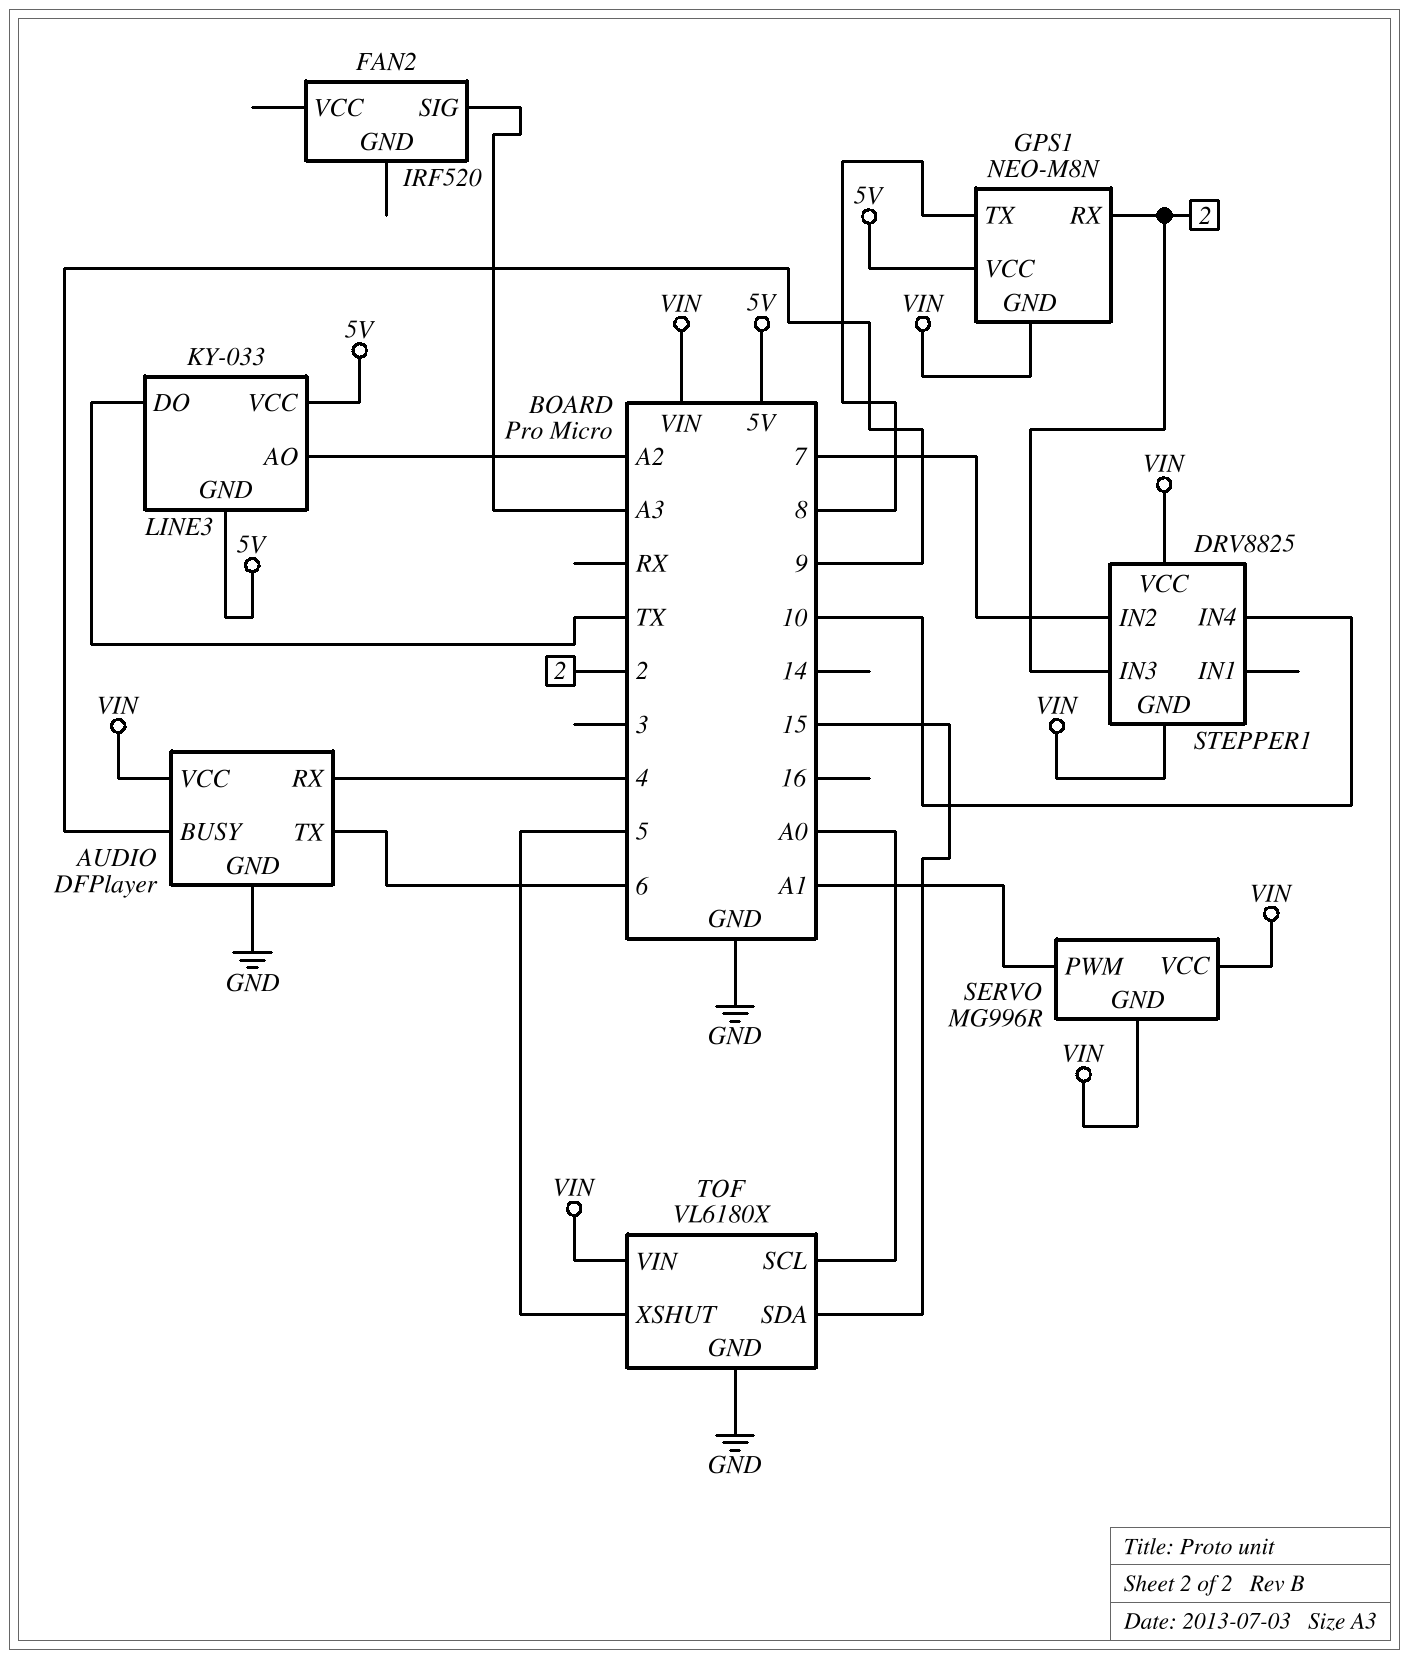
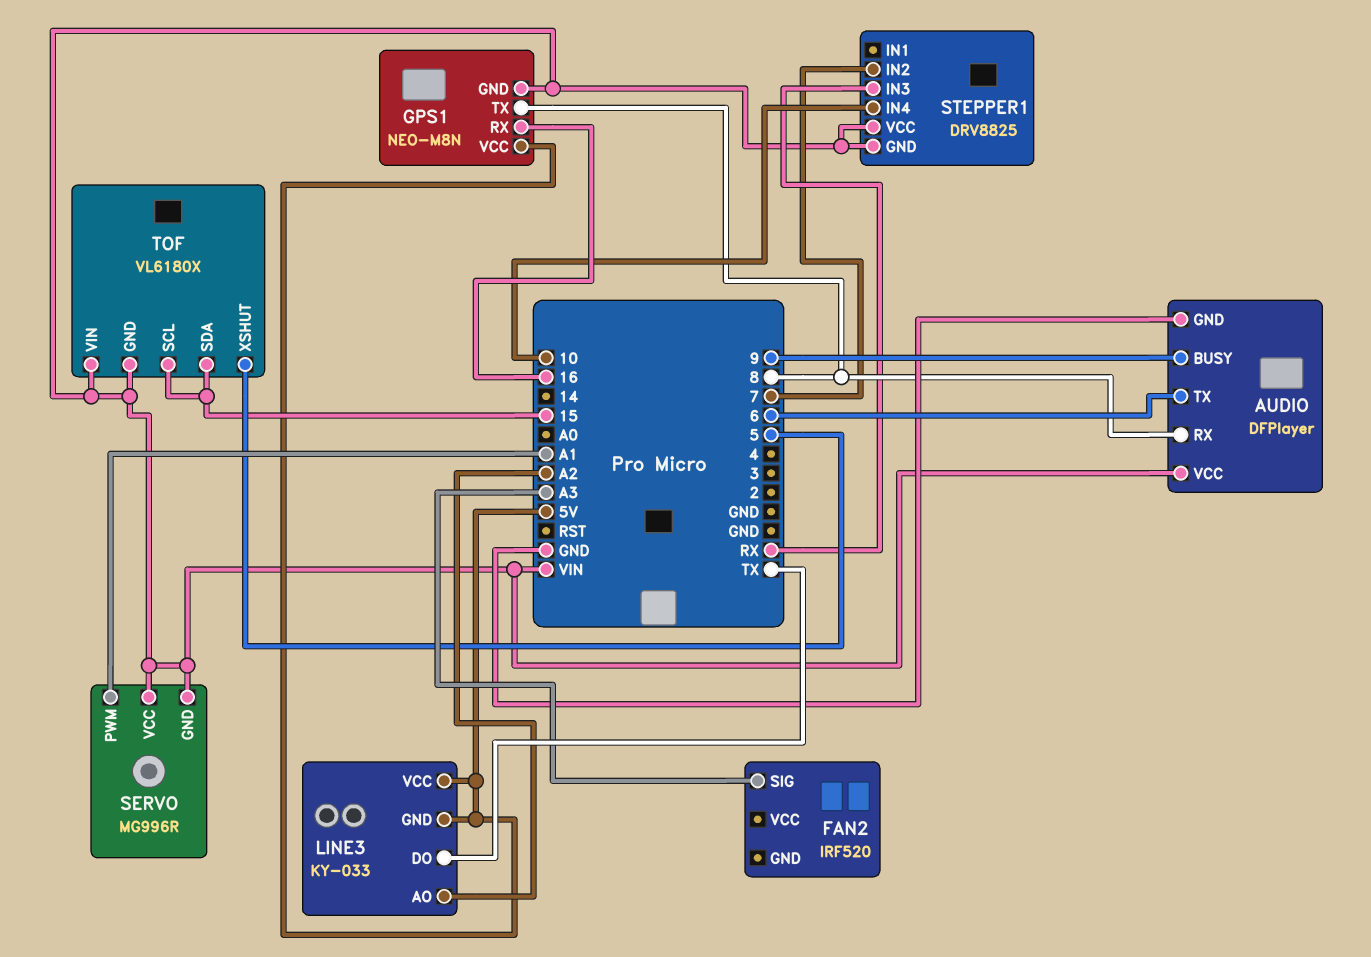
AUDIO pin RX: 4 -> 8
GPS1 pin RX: 2 -> 16
STEPPER1 pin IN3: 2 -> RX
TOF pin GND: GND -> VIN
TOF pin SCL: A0 -> 15

